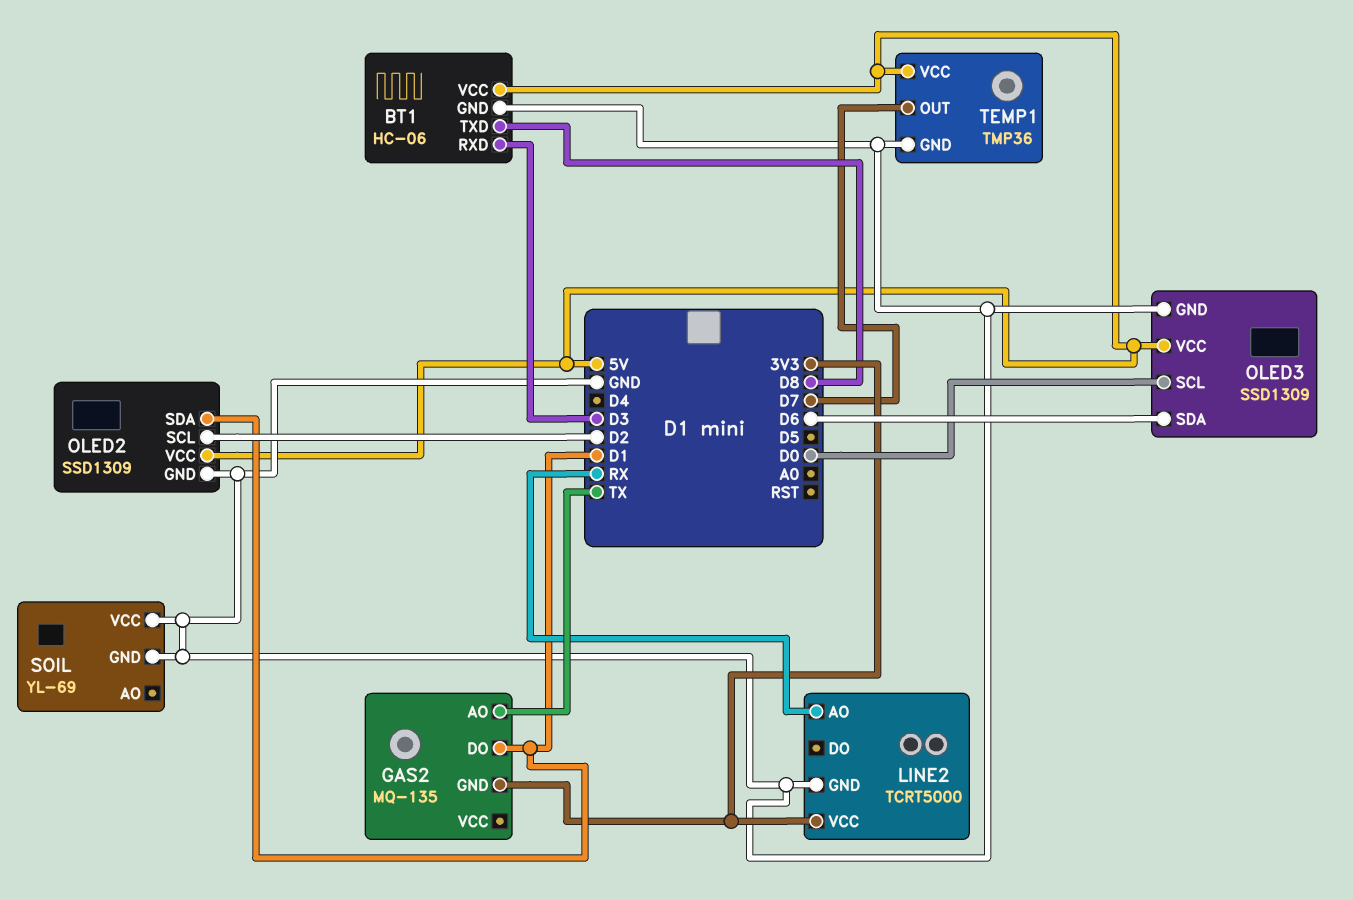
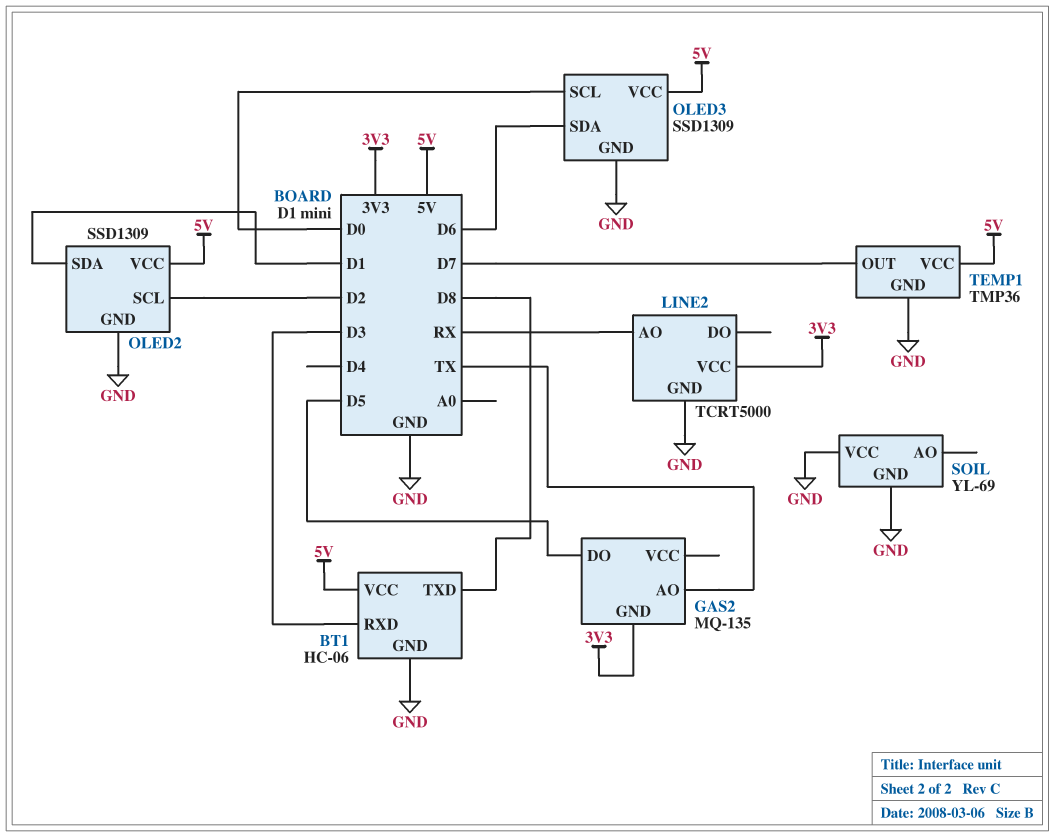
GAS2 pin DO: D1 -> D5

